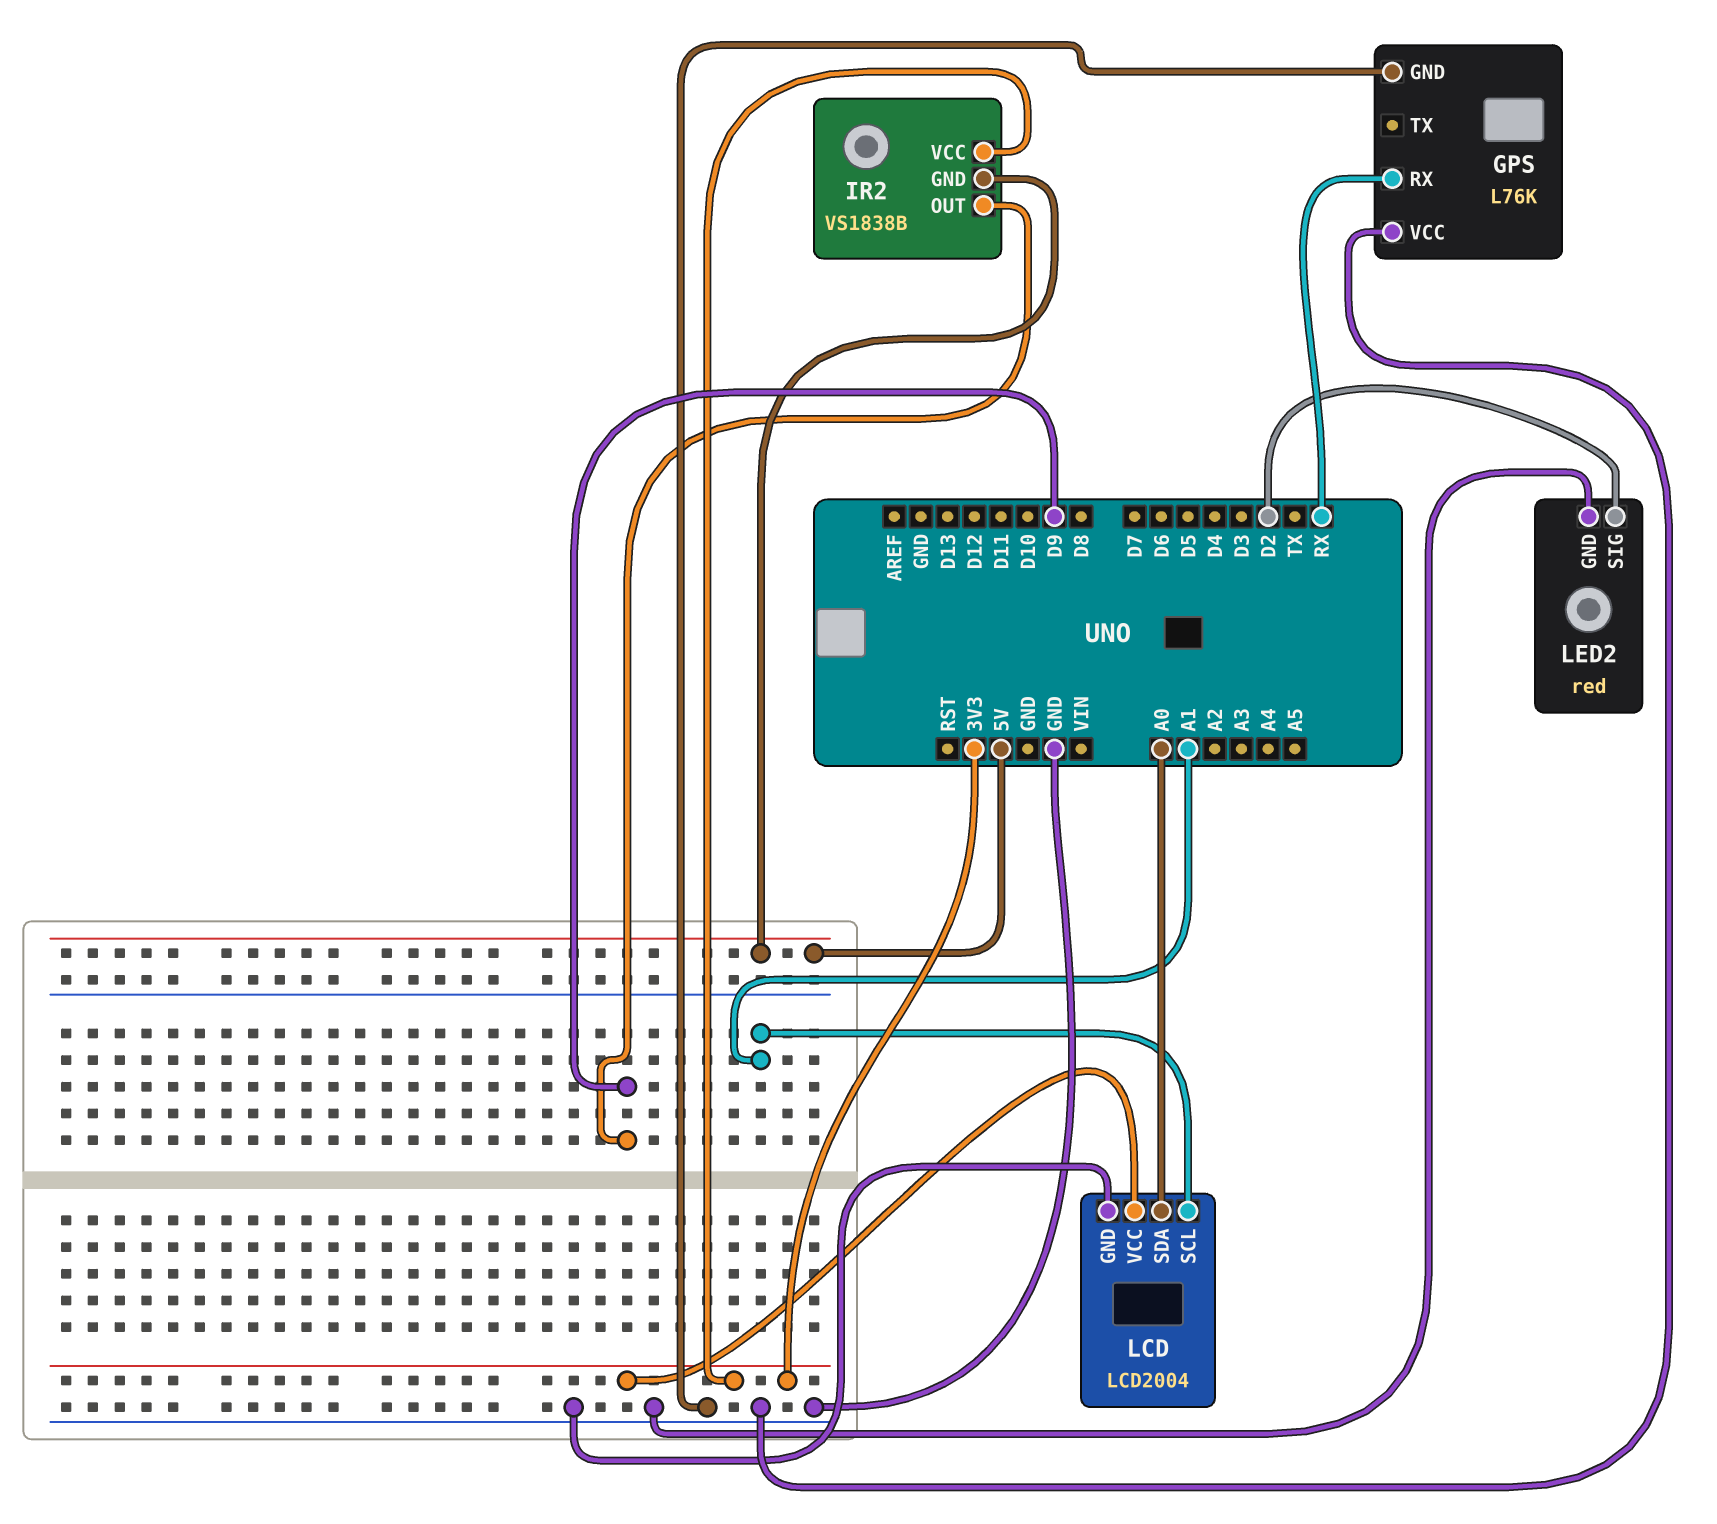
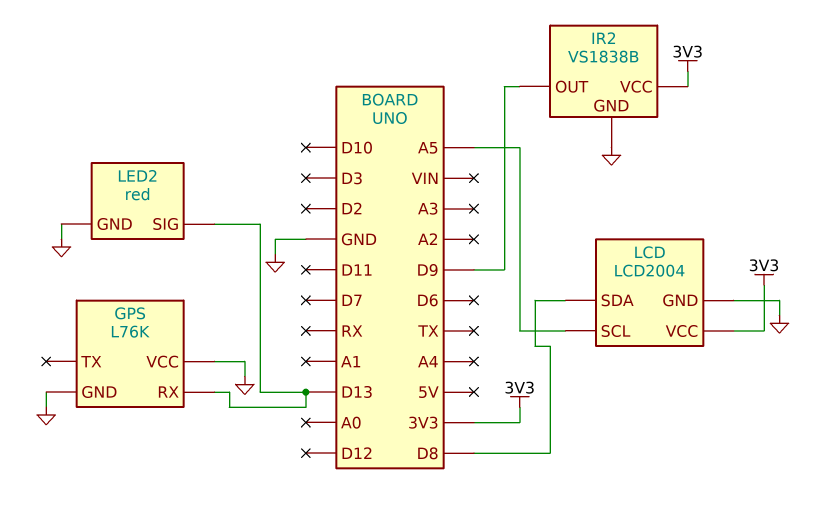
GPS pin RX: RX -> D13
IR2 pin GND: 5V -> GND
LCD pin SCL: A1 -> A5
LCD pin SDA: A0 -> D8
LED2 pin SIG: D2 -> D13

